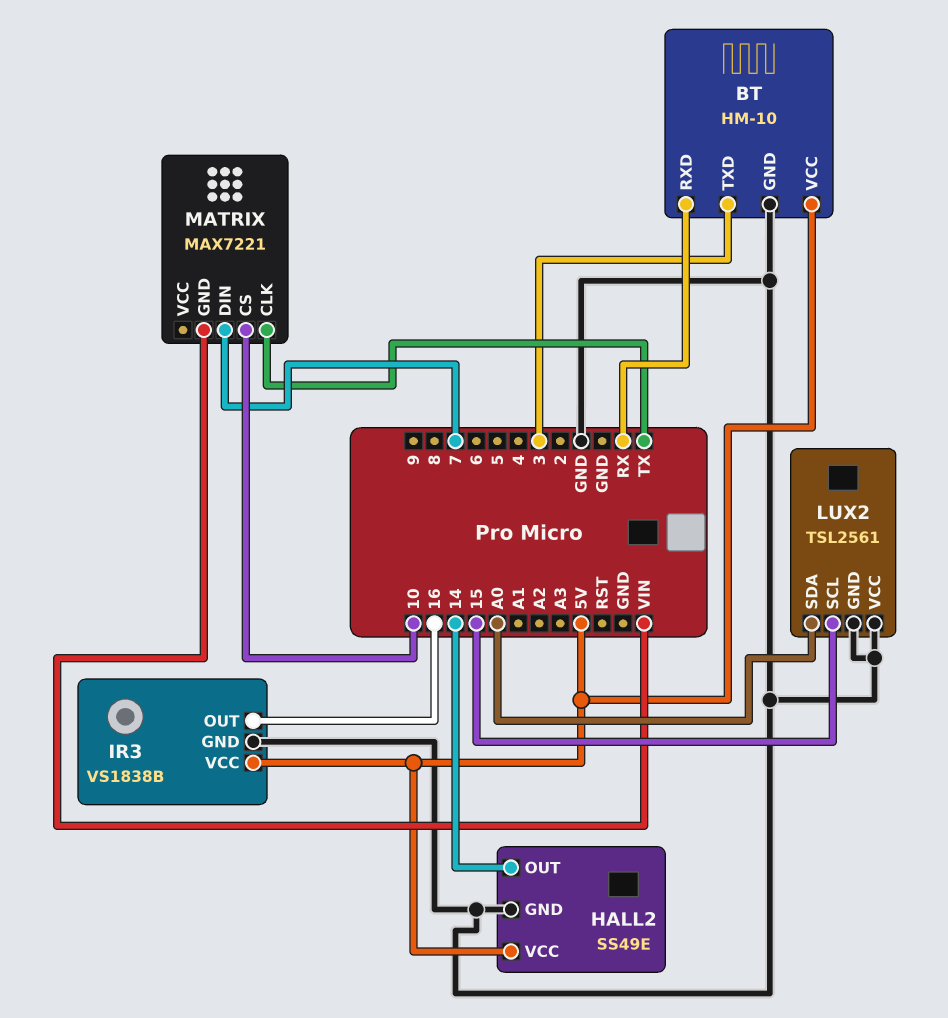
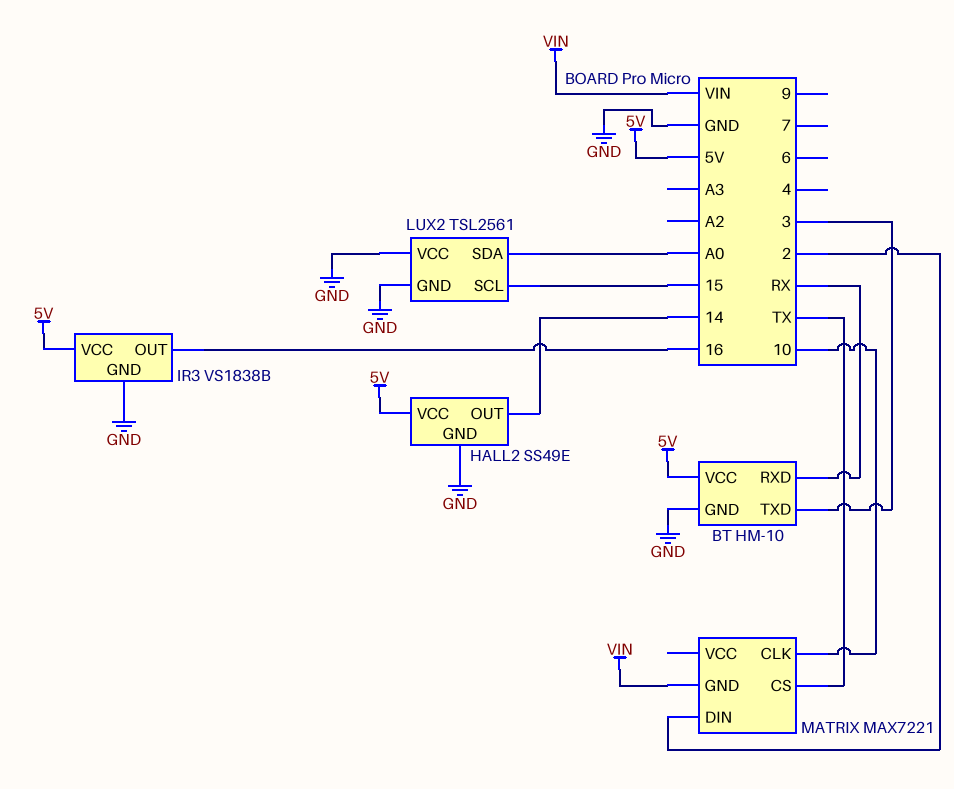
MATRIX pin CLK: TX -> 10
MATRIX pin CS: 10 -> TX
MATRIX pin DIN: 7 -> 2

